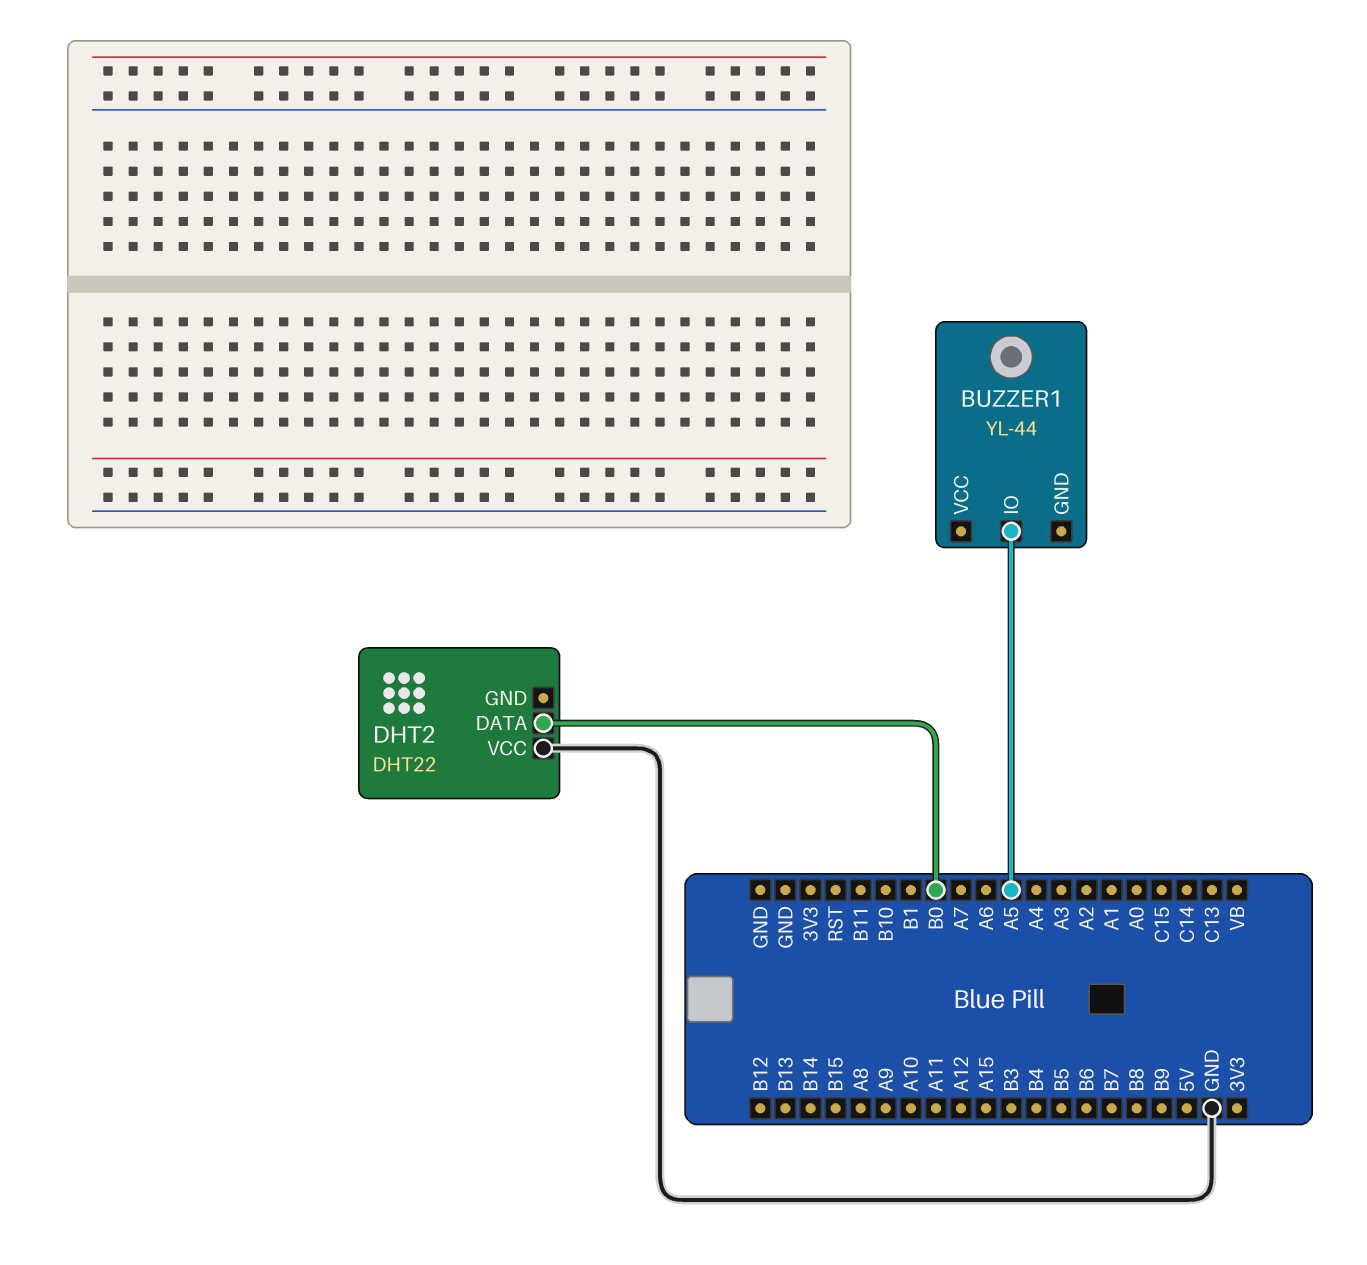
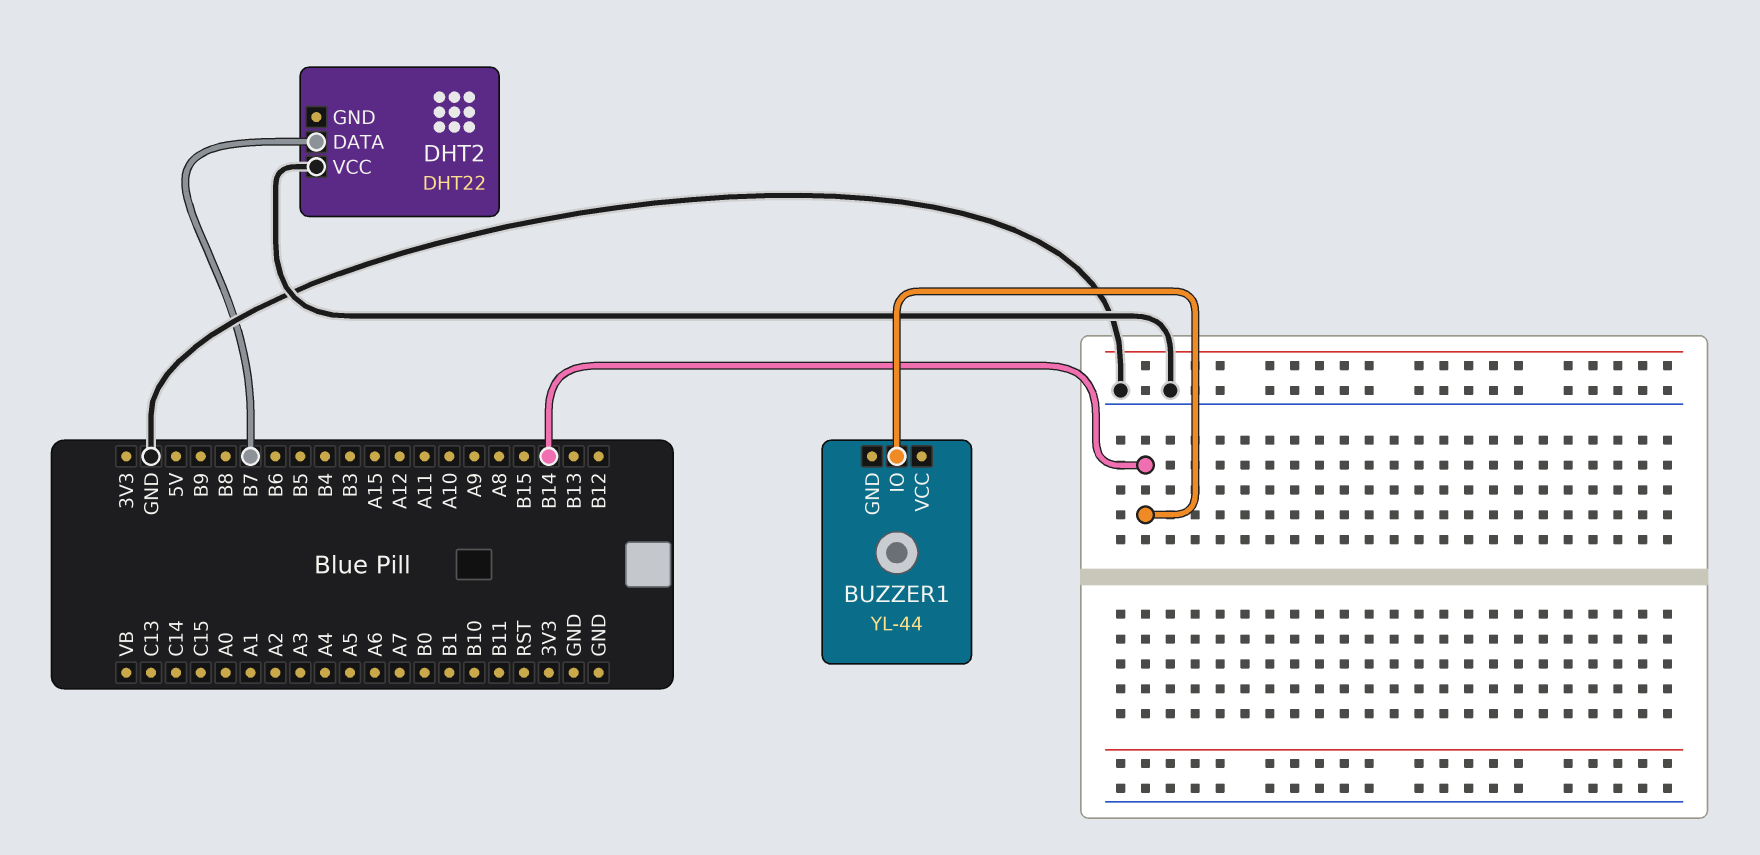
BUZZER1 pin IO: A5 -> B14
DHT2 pin DATA: B0 -> B7

